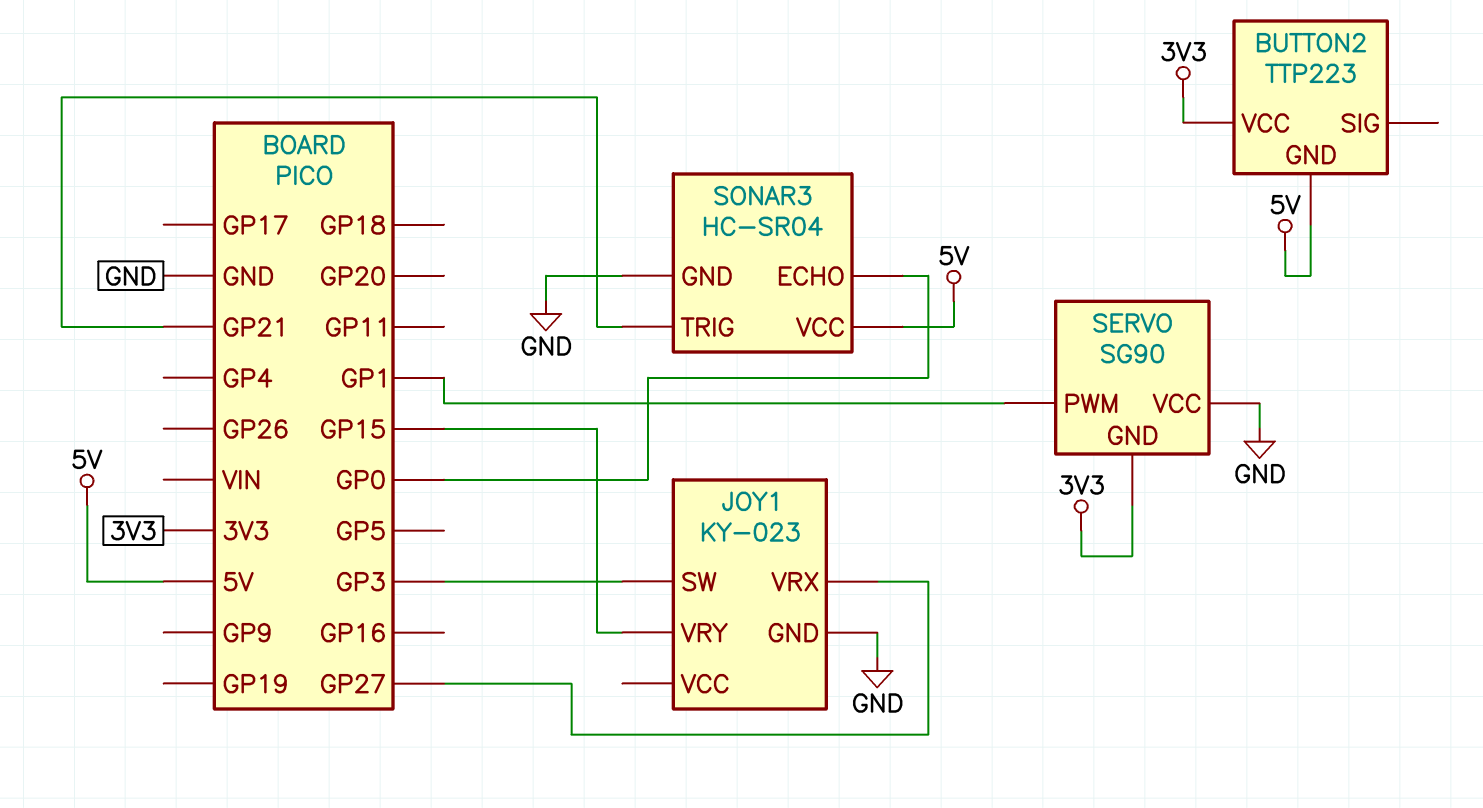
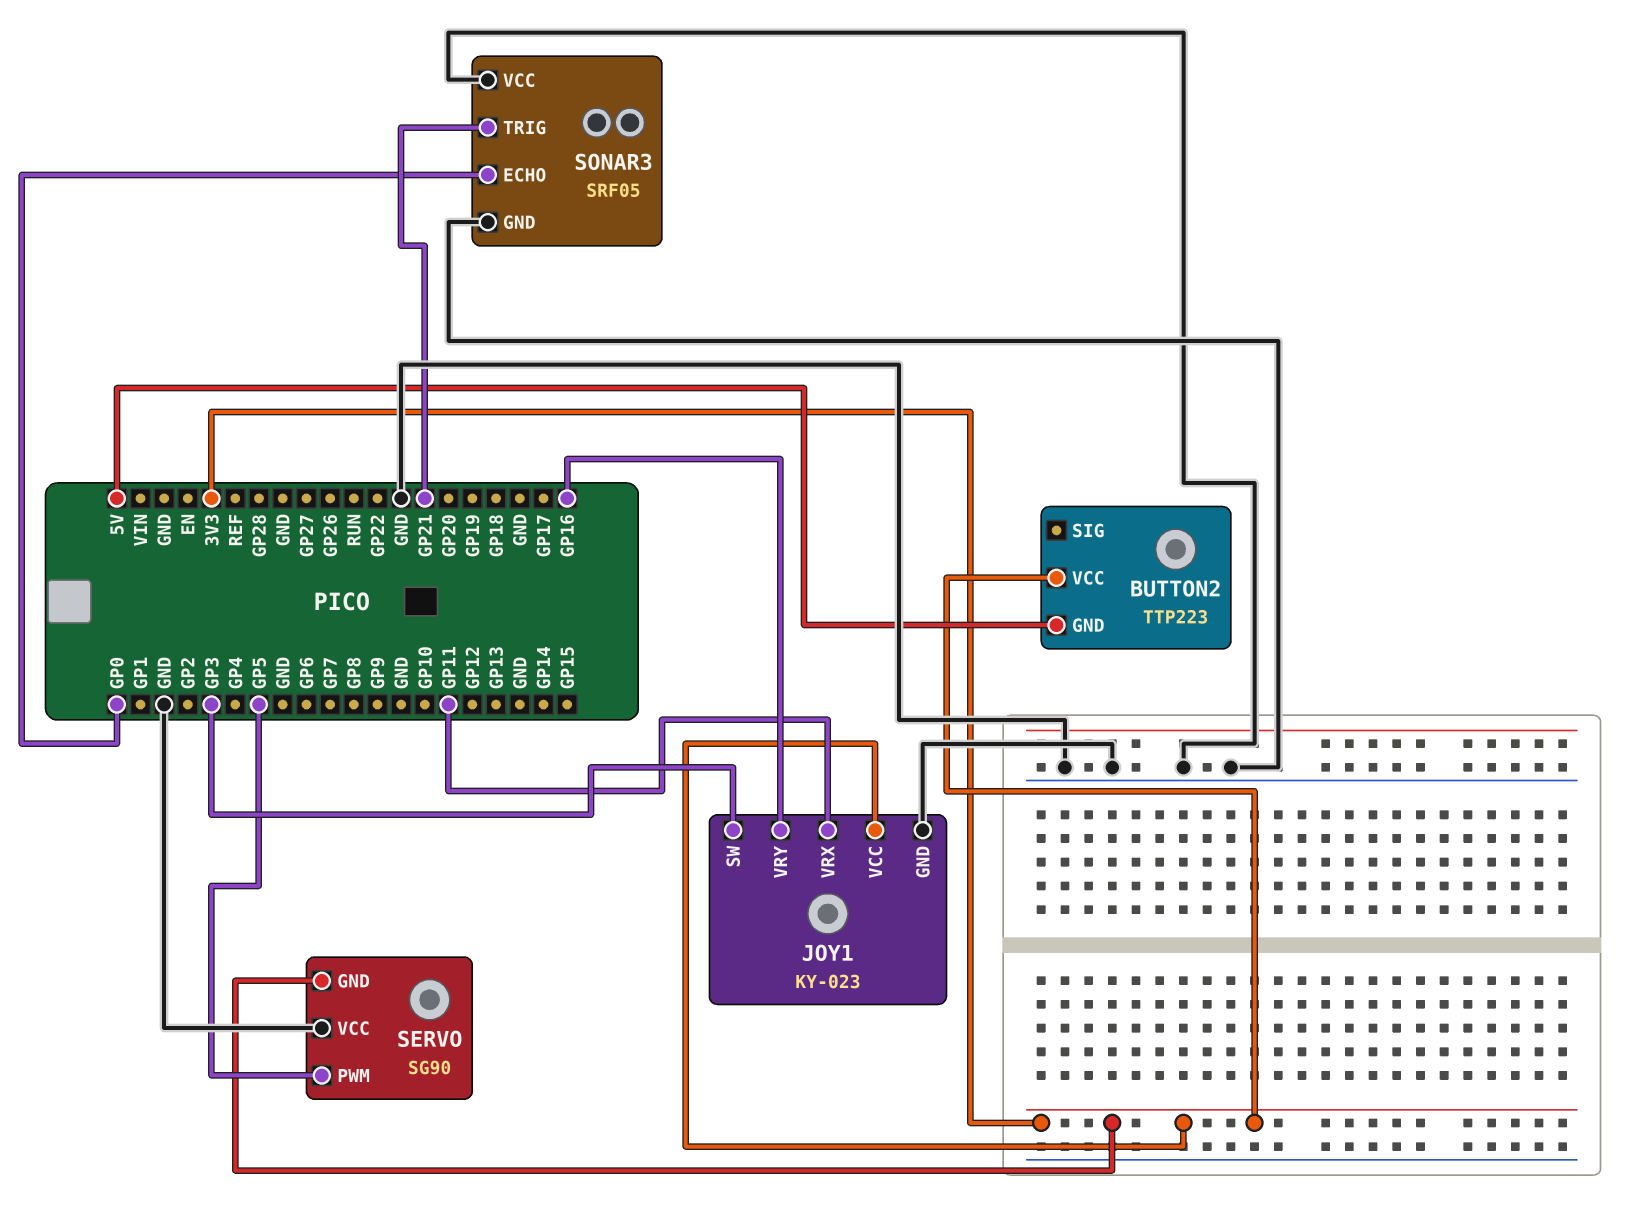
JOY1 pin VCC: none -> 3V3
JOY1 pin VRX: GP27 -> GP11
JOY1 pin VRY: GP15 -> GP16
SERVO pin PWM: GP1 -> GP5
SONAR3: HC-SR04 -> SRF05
SONAR3 pin VCC: 5V -> GND

